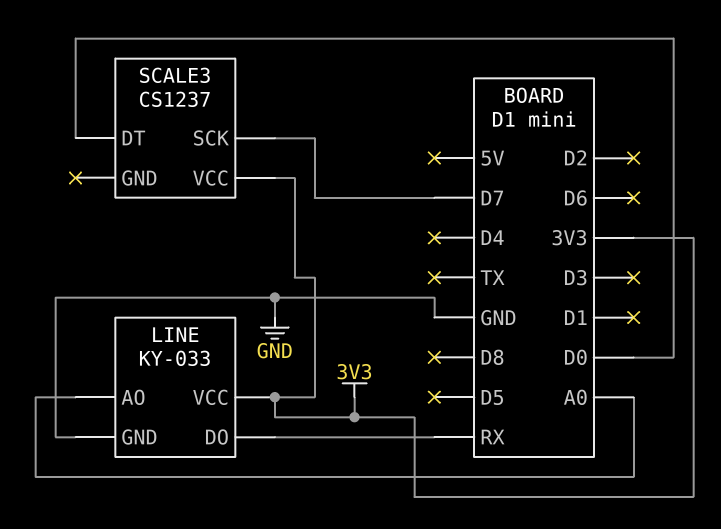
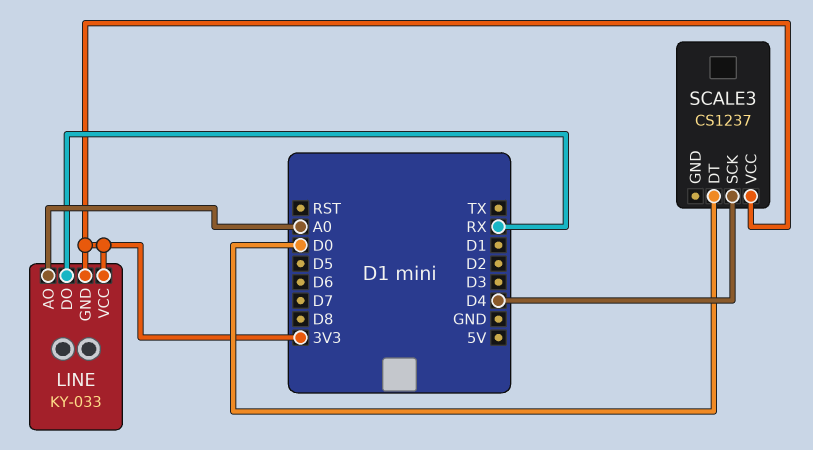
LINE pin GND: GND -> 3V3
SCALE3 pin SCK: D7 -> D4

